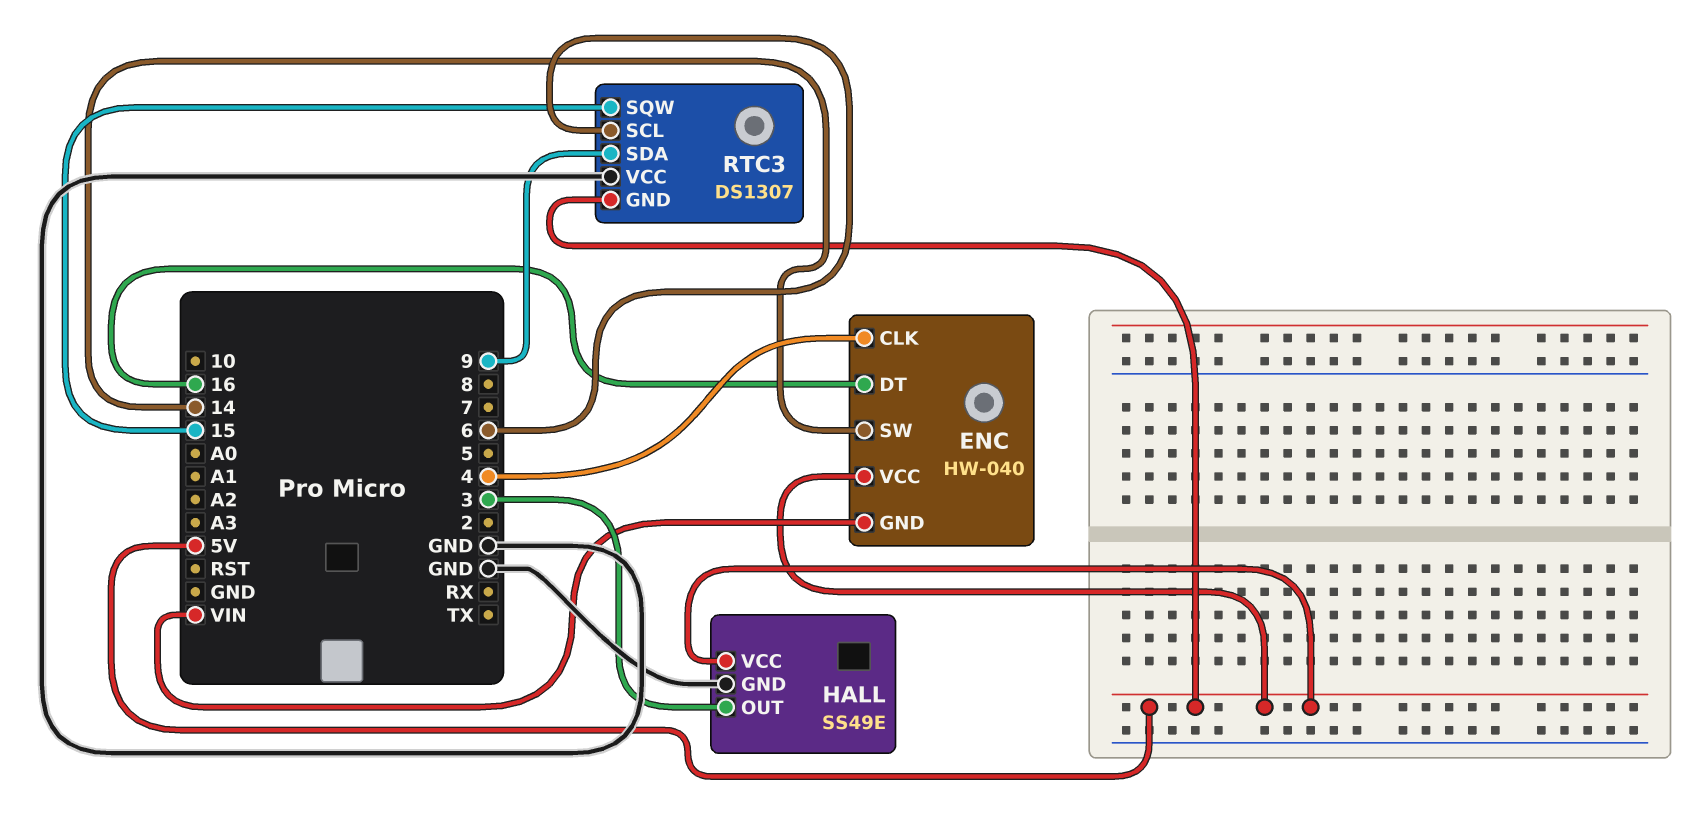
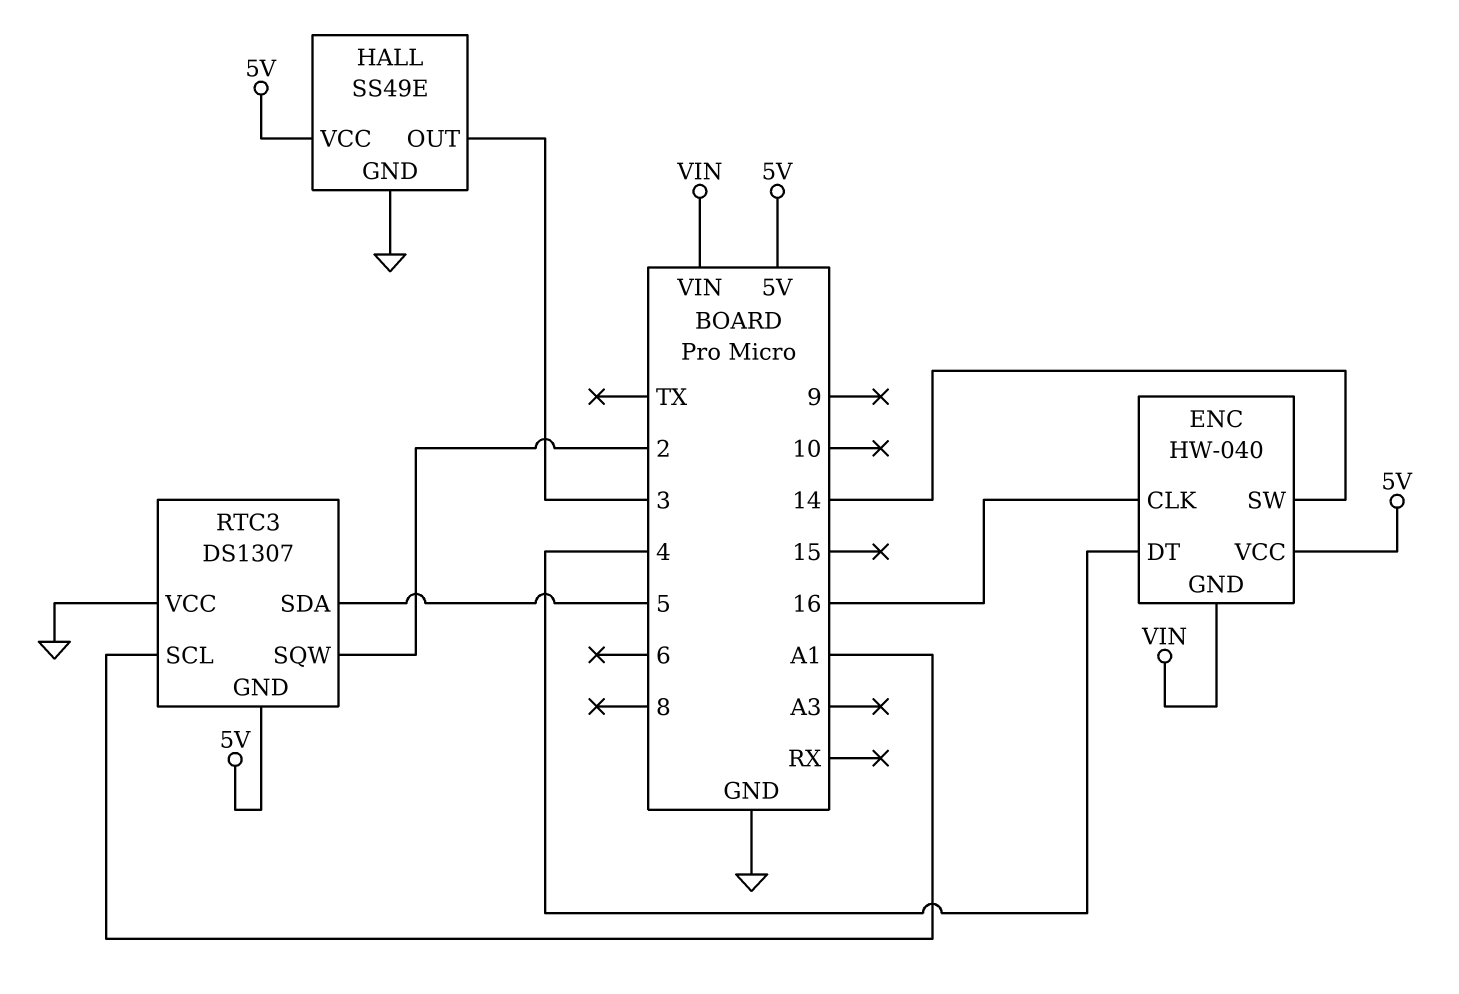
ENC pin CLK: 4 -> 16
ENC pin DT: 16 -> 4
RTC3 pin SCL: 6 -> A1
RTC3 pin SDA: 9 -> 5
RTC3 pin SQW: 15 -> 2

